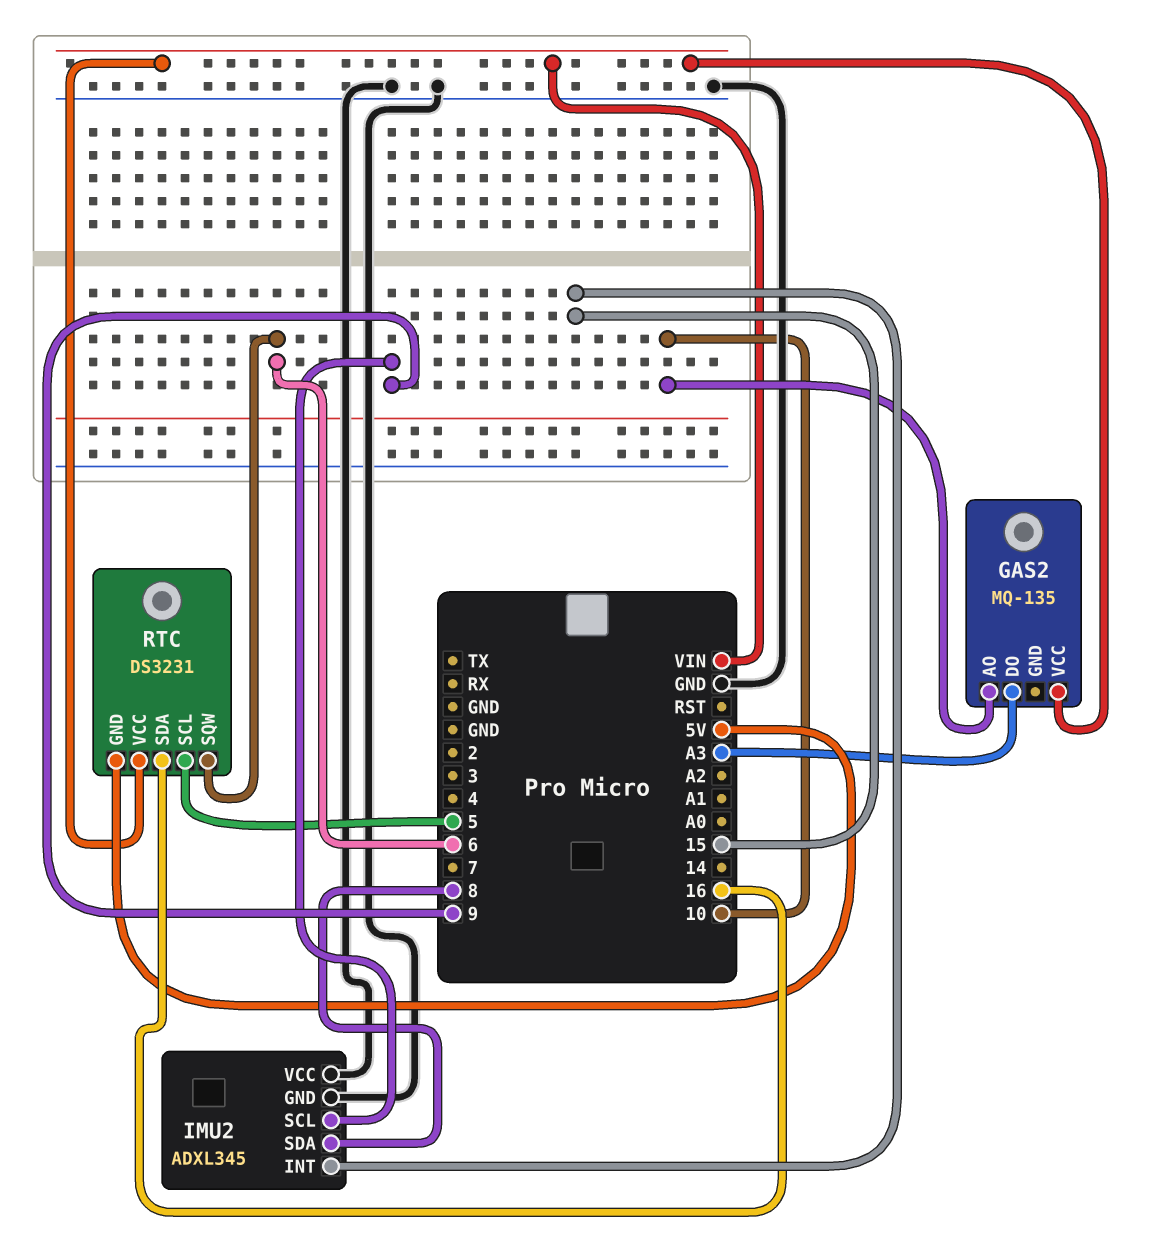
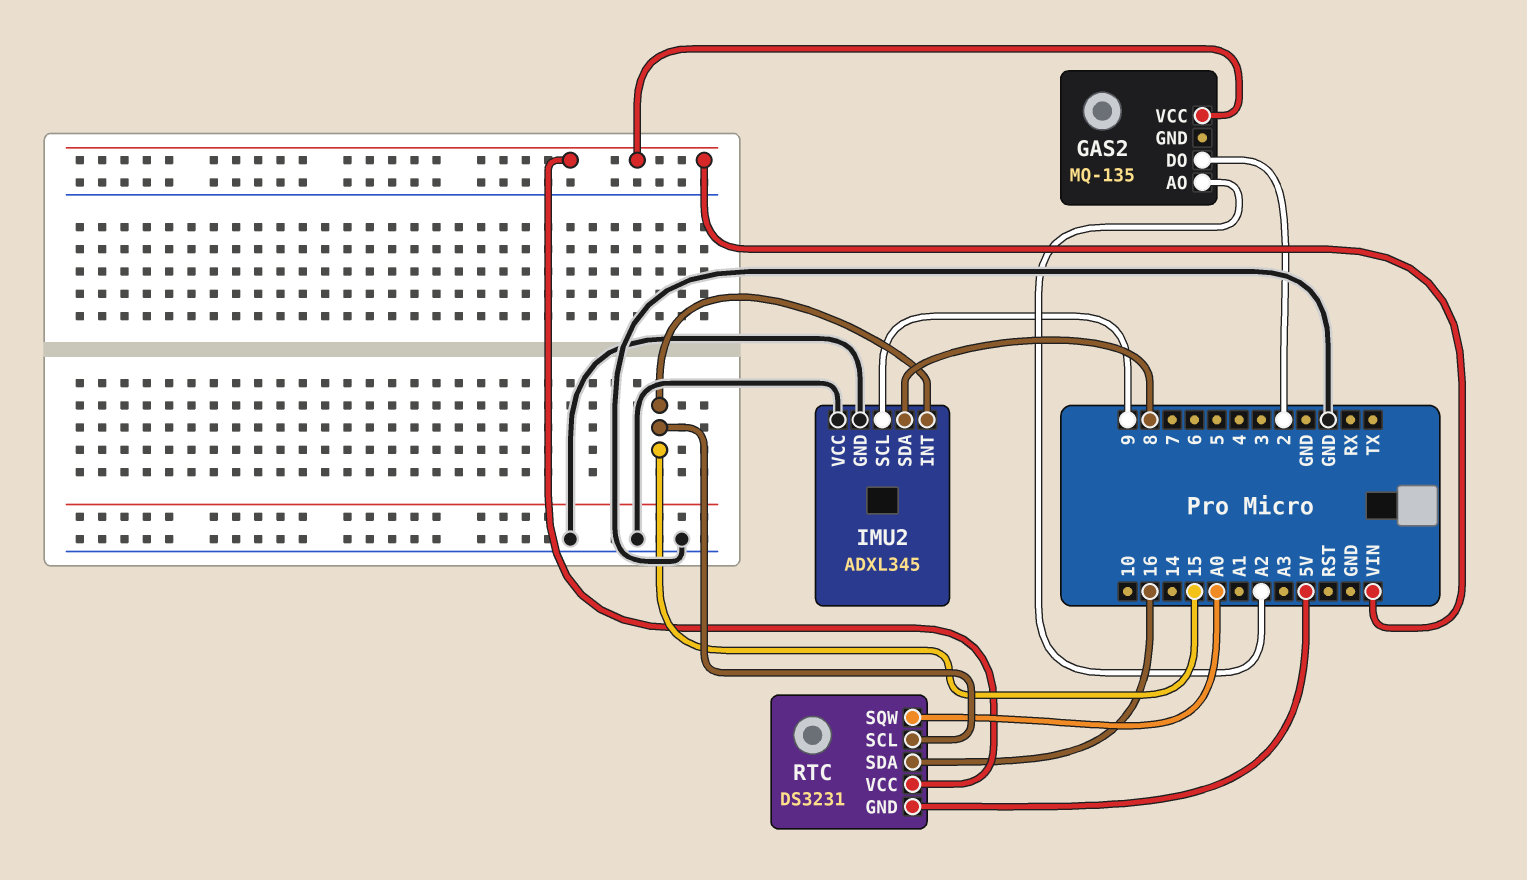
GAS2 pin AO: 10 -> A2
GAS2 pin DO: A3 -> 2
RTC pin SCL: 5 -> 15
RTC pin SQW: 6 -> A0

